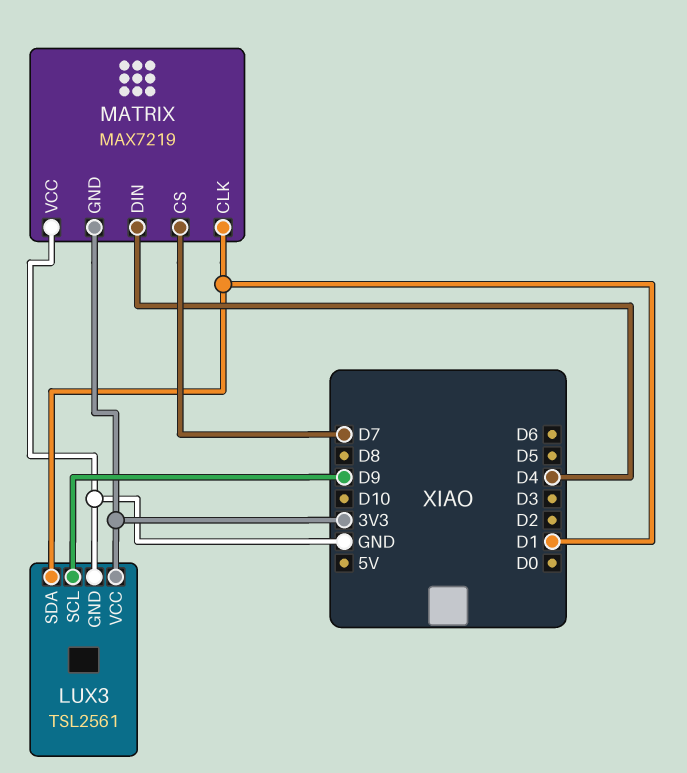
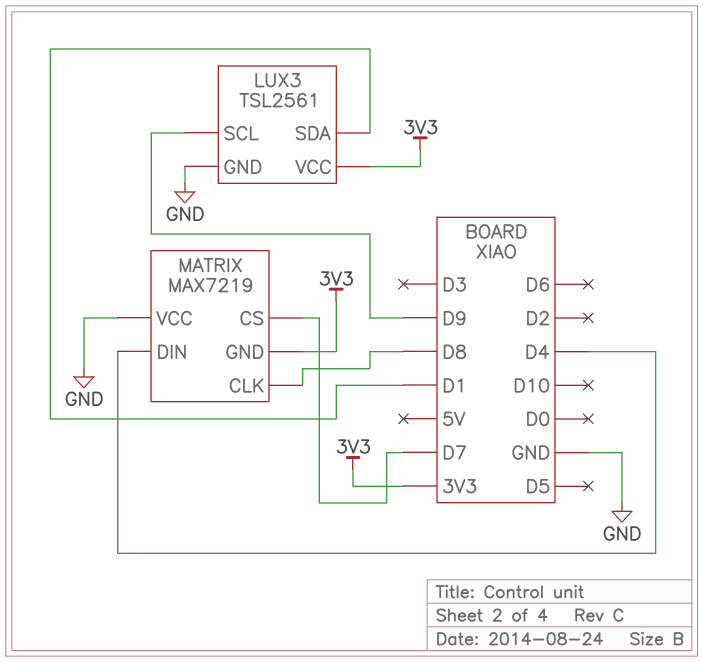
MATRIX pin CLK: D1 -> D8

